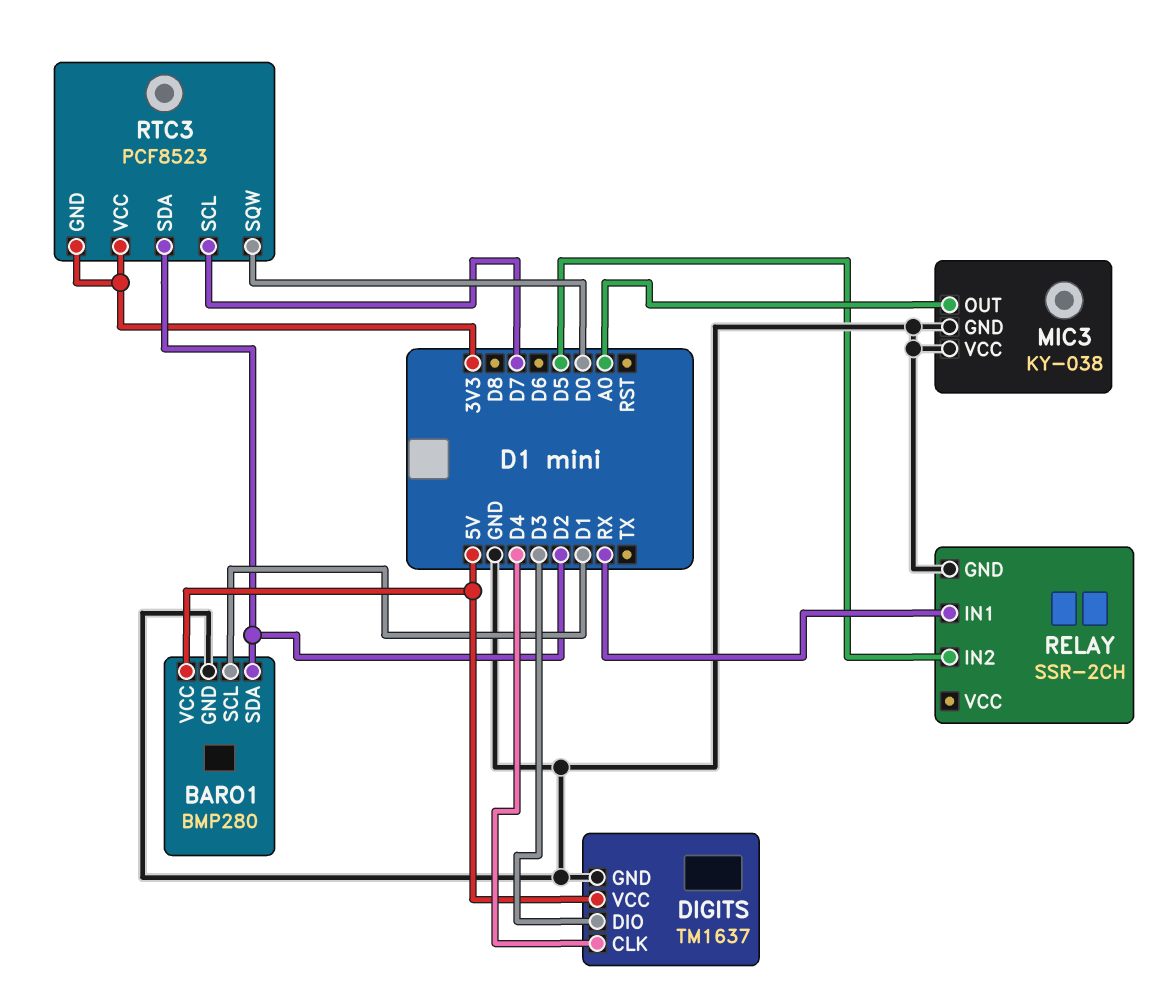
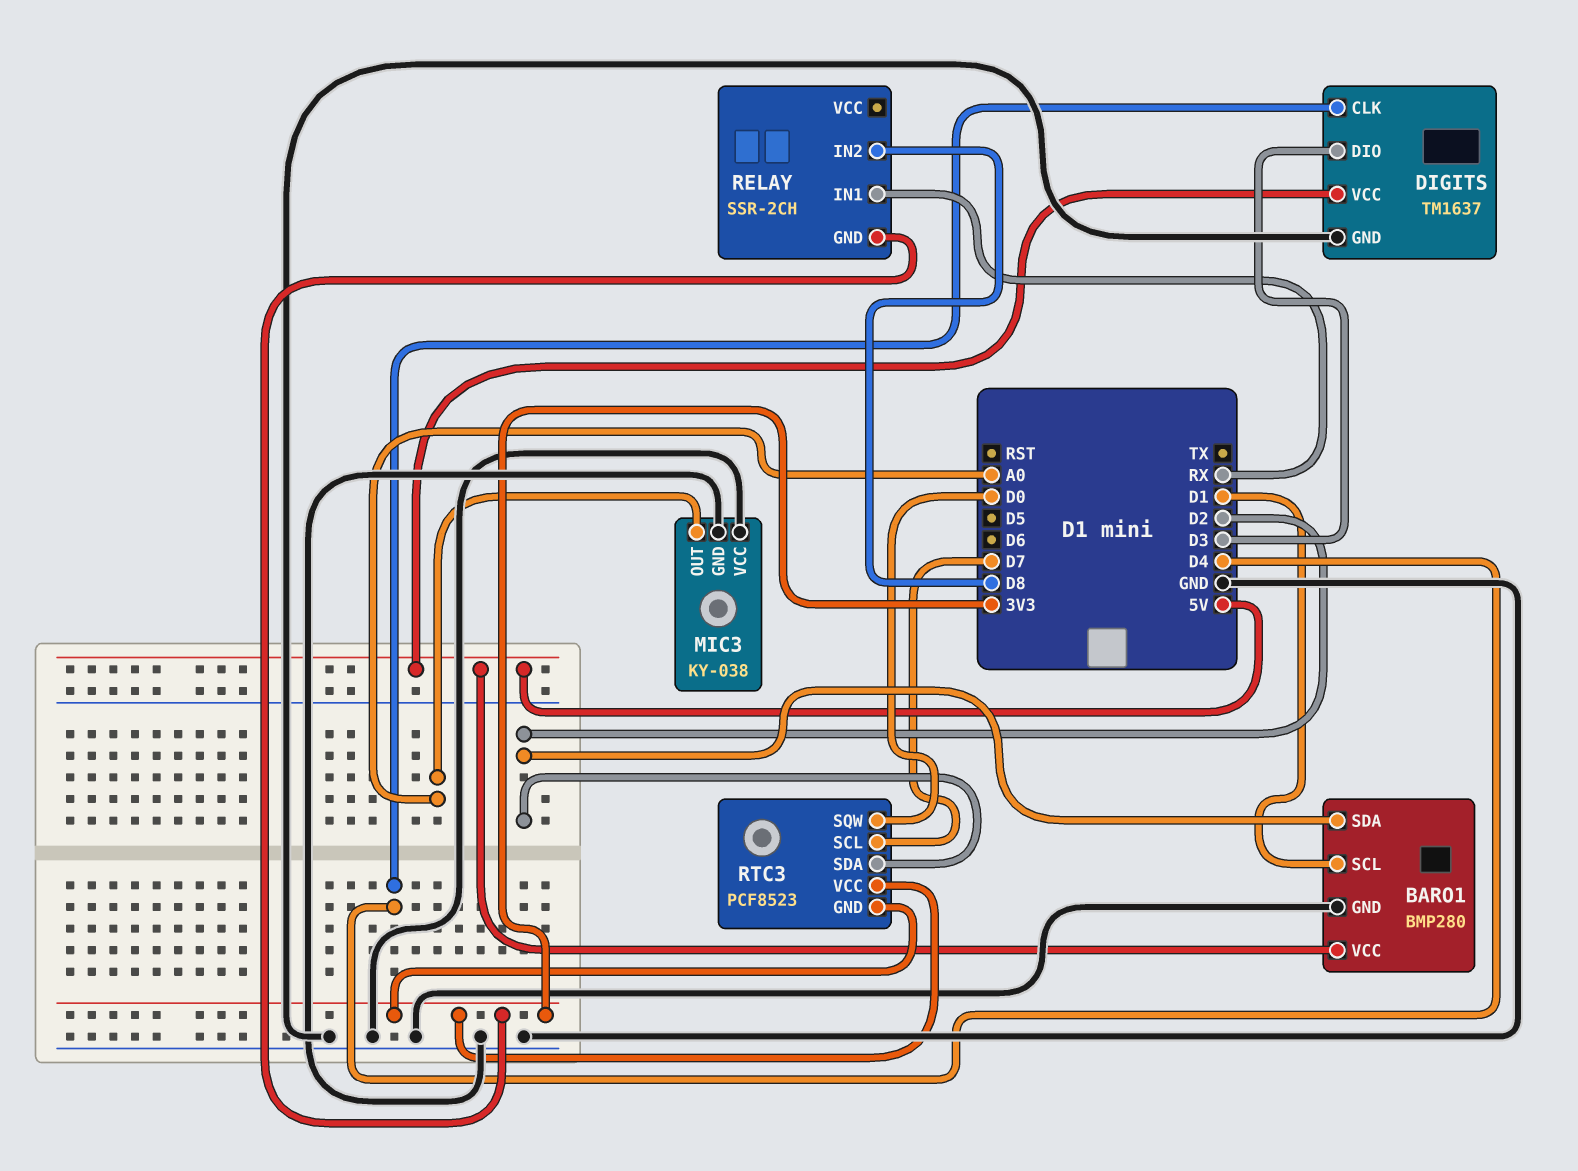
RELAY pin GND: GND -> 3V3
RELAY pin IN2: D5 -> D8

